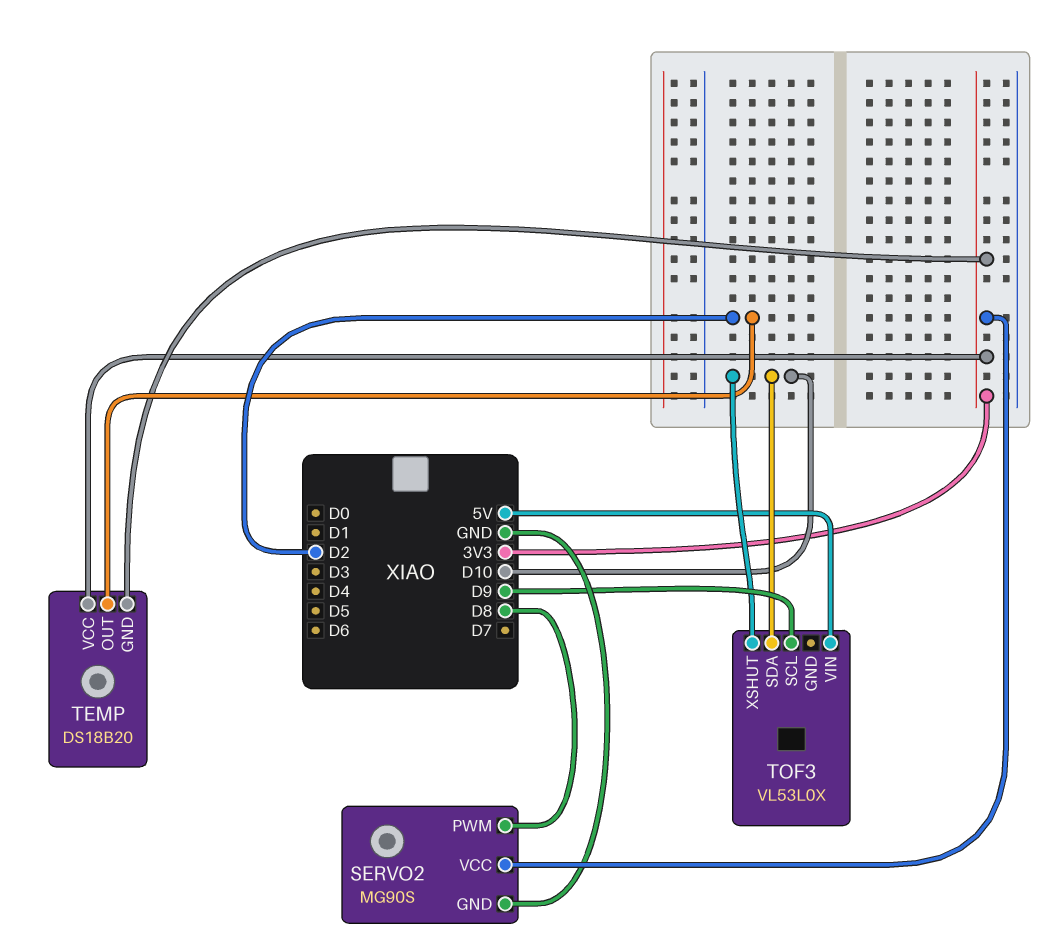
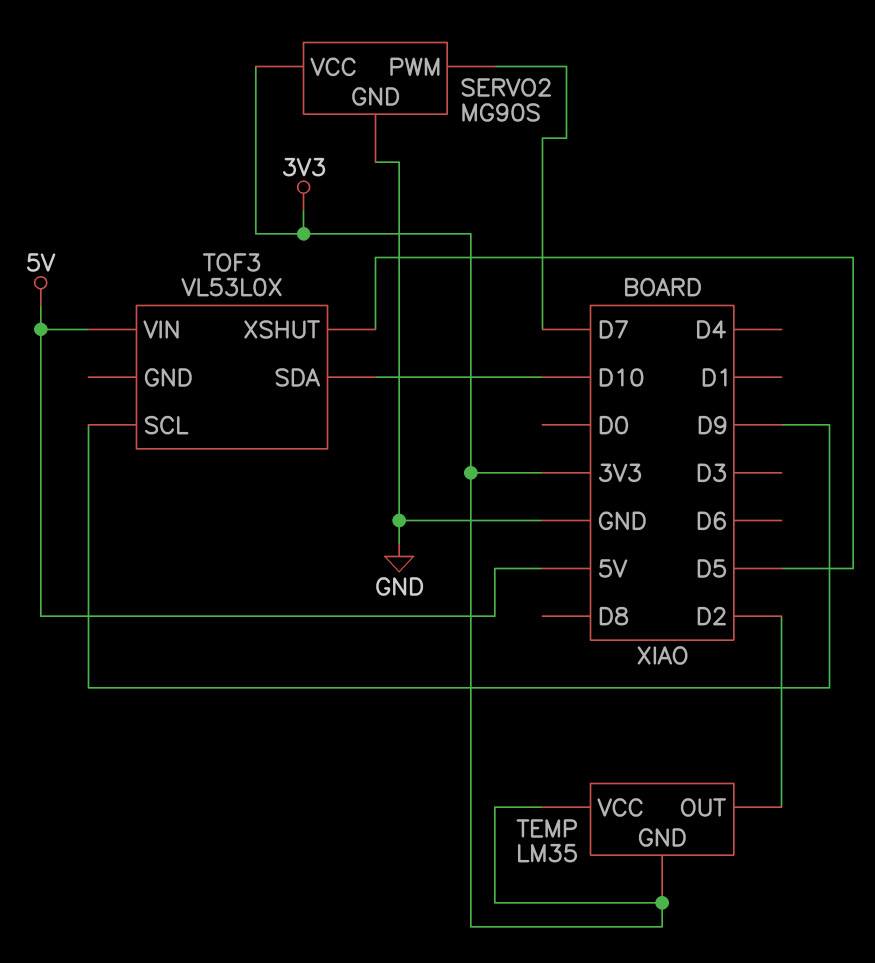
SERVO2 pin PWM: D8 -> D7
TEMP: DS18B20 -> LM35
TOF3 pin XSHUT: D10 -> D5

